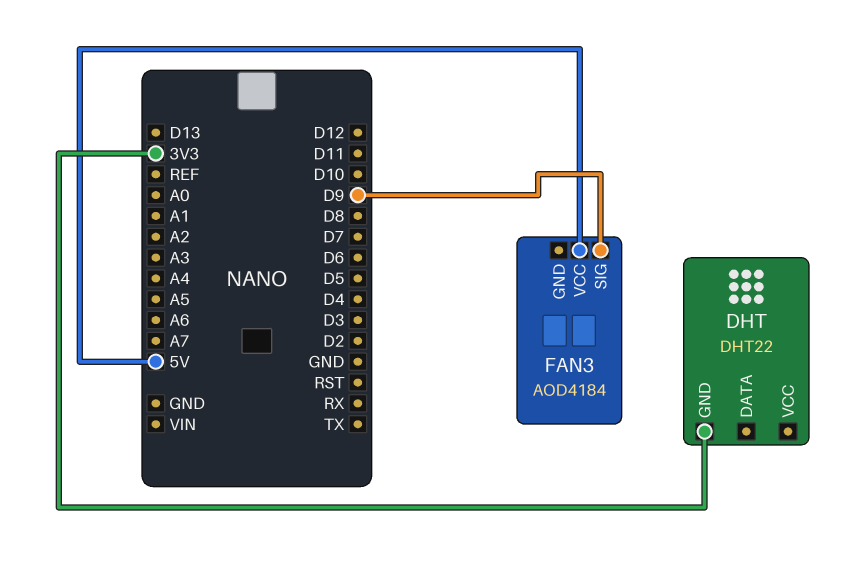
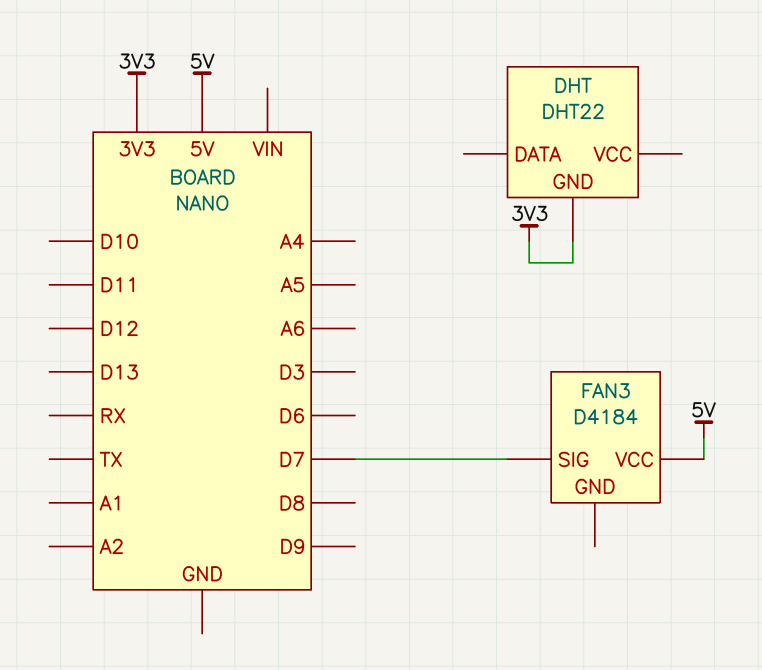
FAN3: AOD4184 -> D4184
FAN3 pin SIG: D9 -> D7

